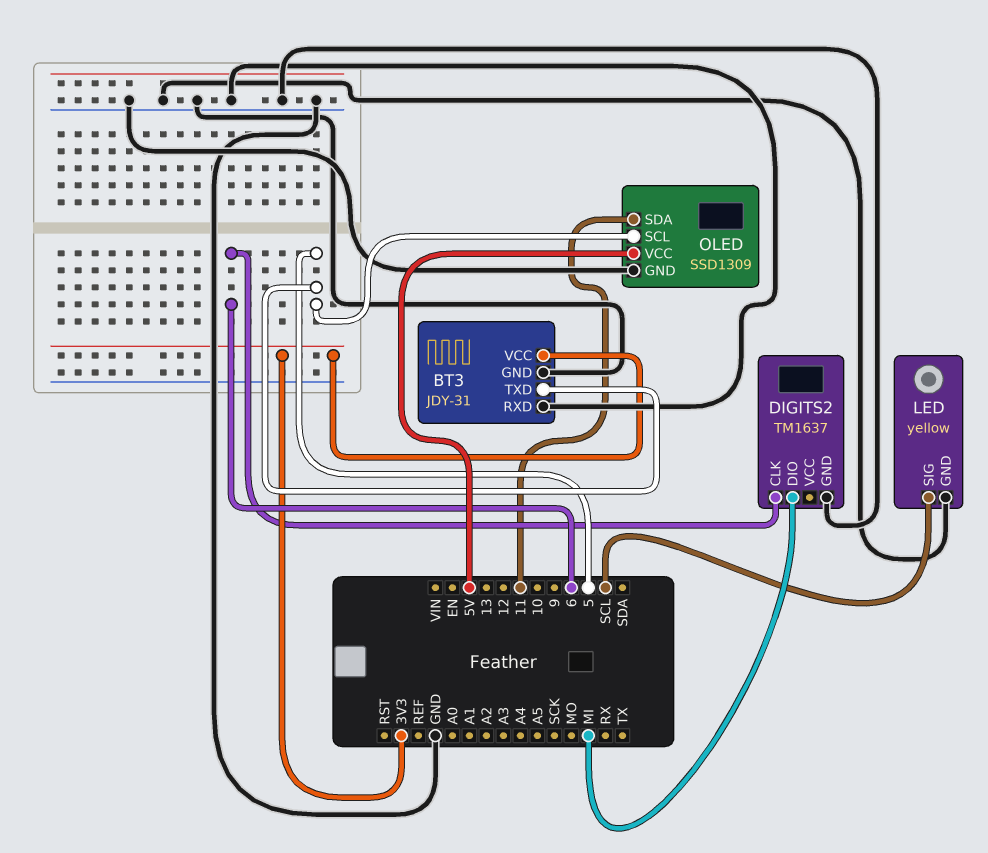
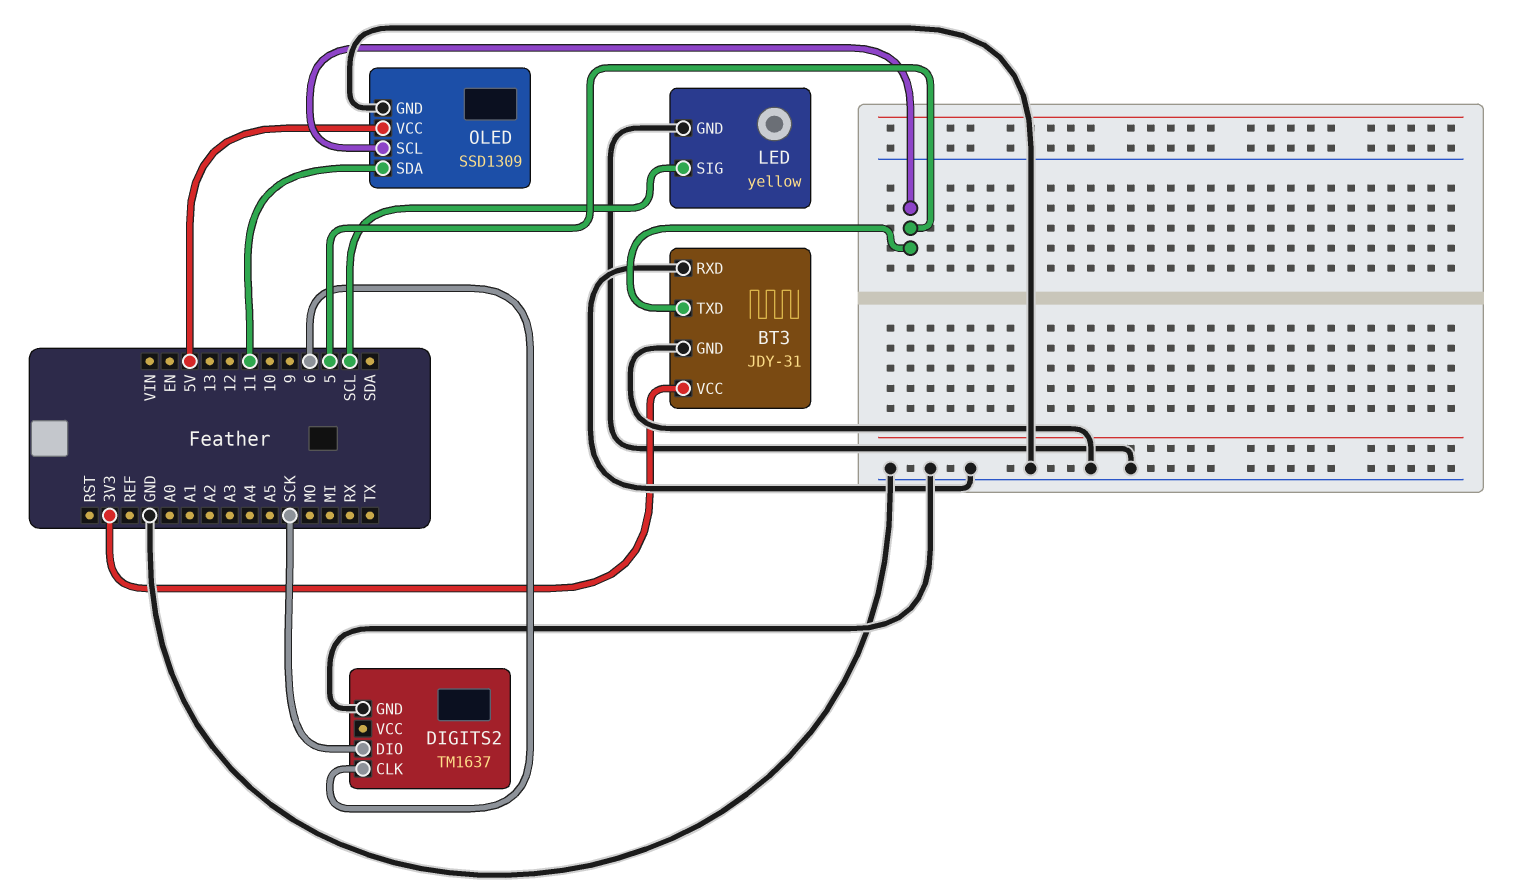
DIGITS2 pin DIO: MI -> SCK

